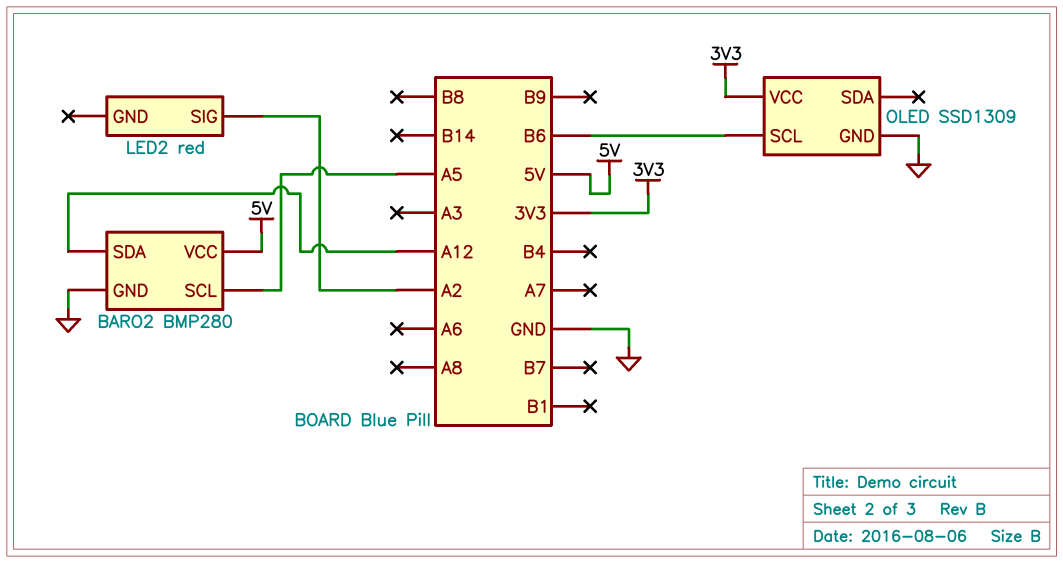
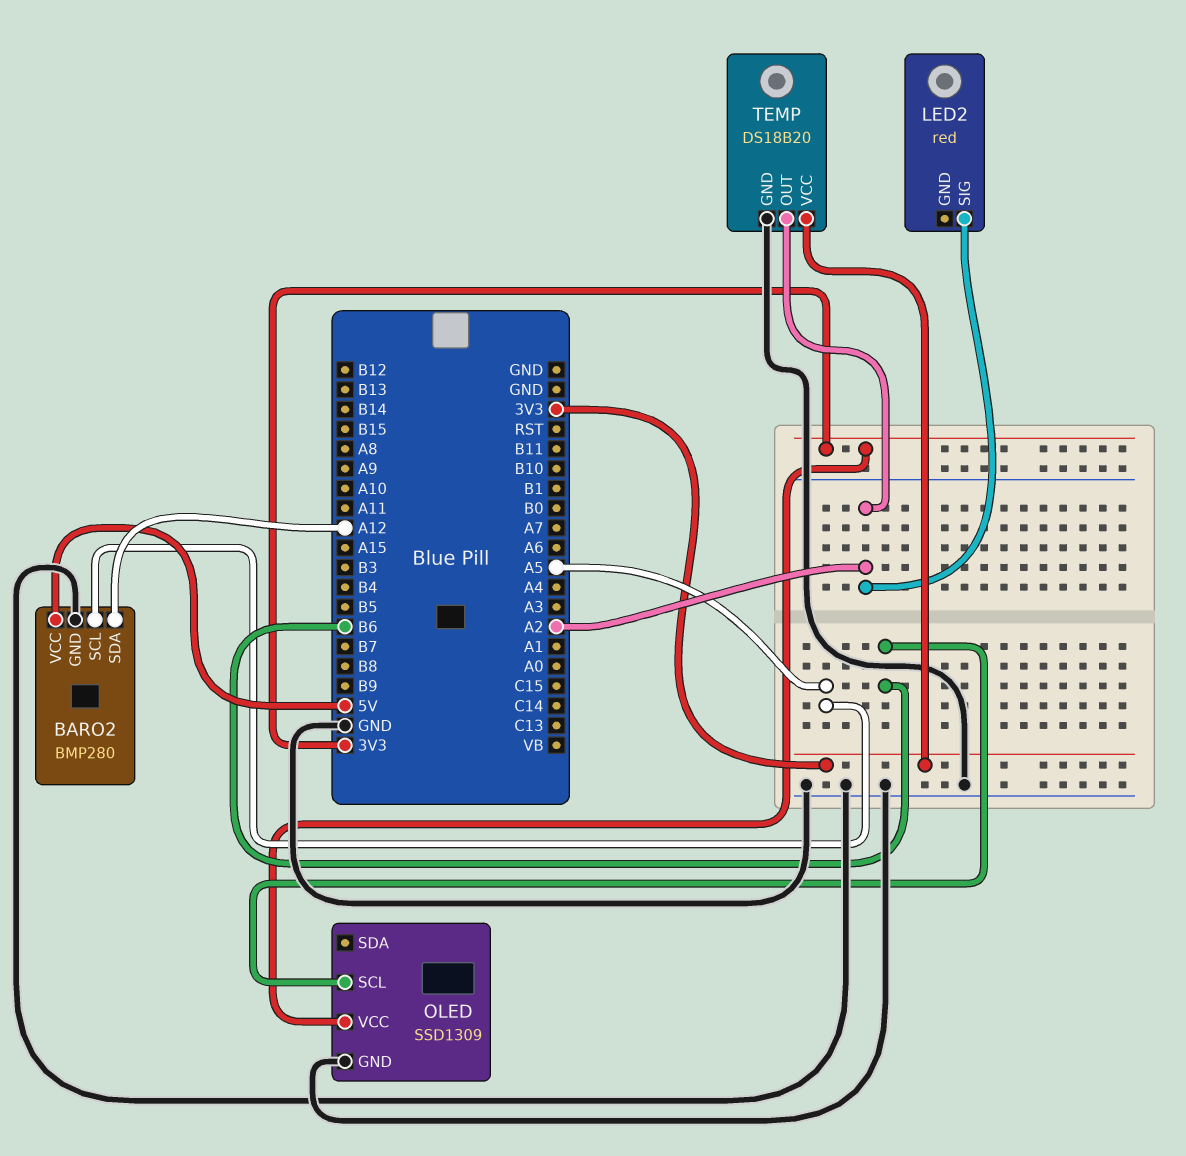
TEMP: none -> DS18B20
TEMP pin GND: none -> GND
TEMP pin OUT: none -> A2
TEMP pin VCC: none -> 3V3

